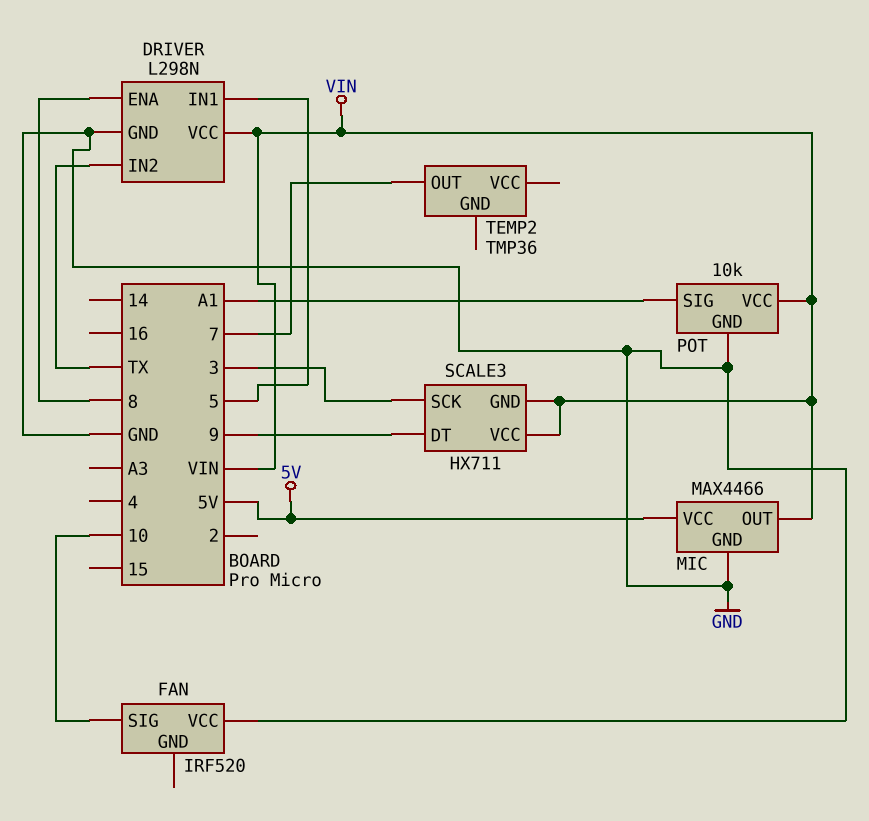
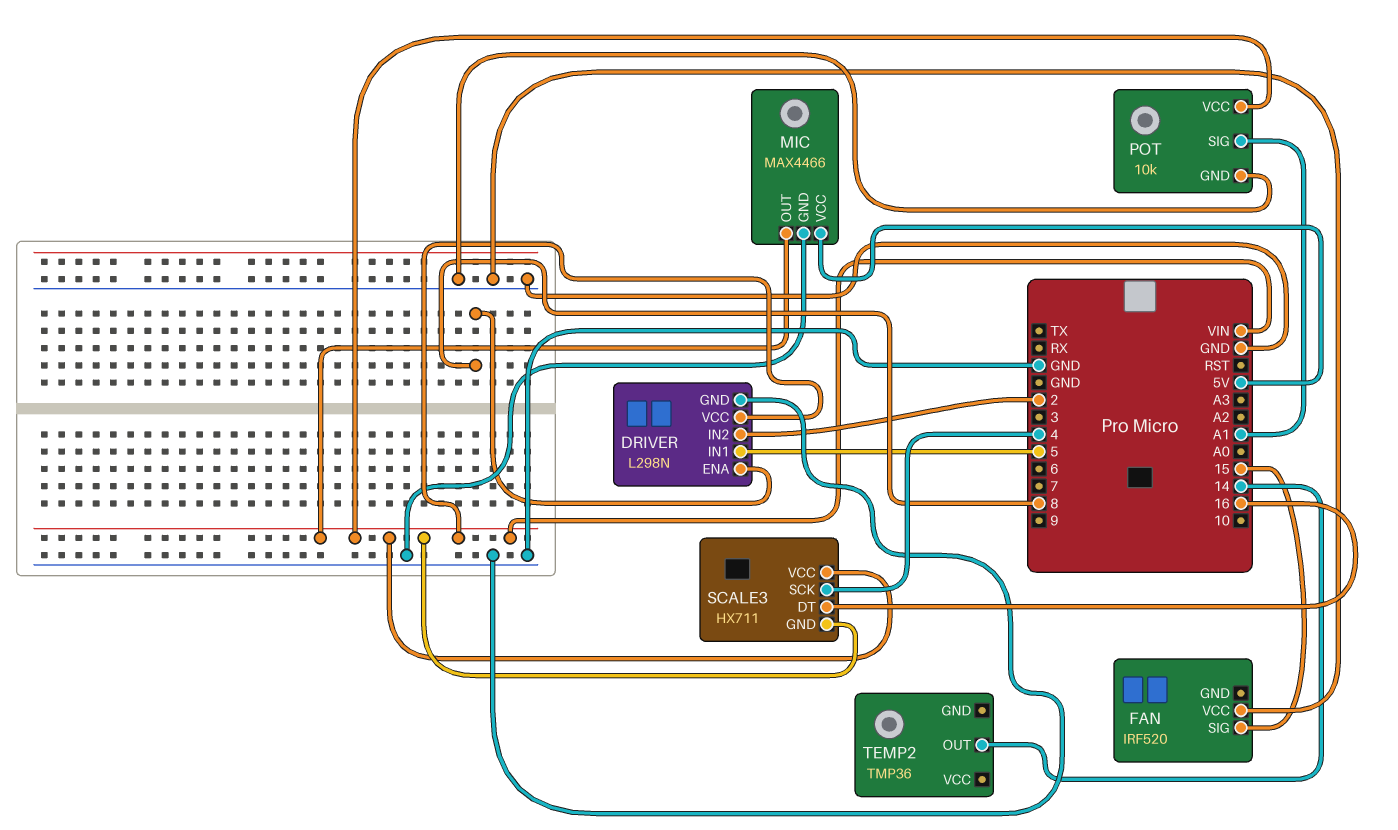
DRIVER pin IN2: TX -> 2
FAN pin SIG: 10 -> 15
SCALE3 pin DT: 9 -> 16
SCALE3 pin SCK: 3 -> 4
TEMP2 pin OUT: 7 -> 14

